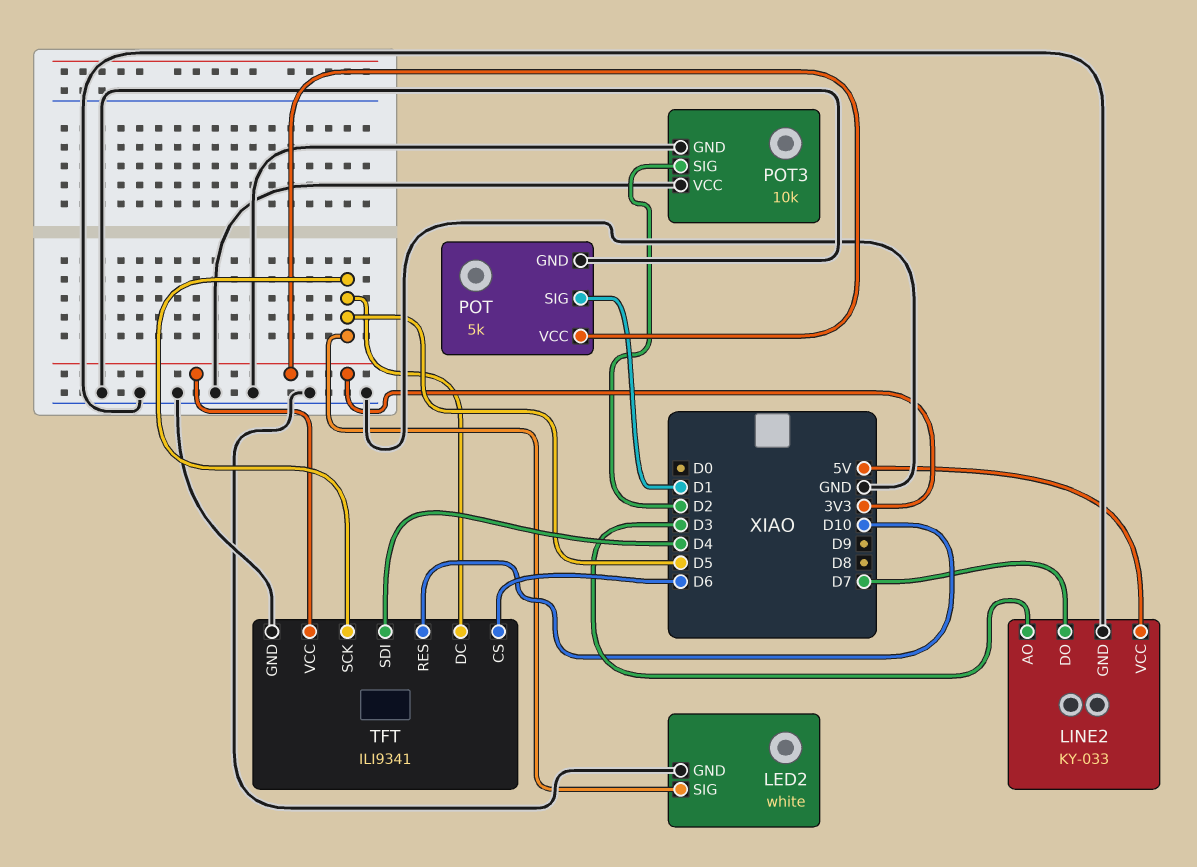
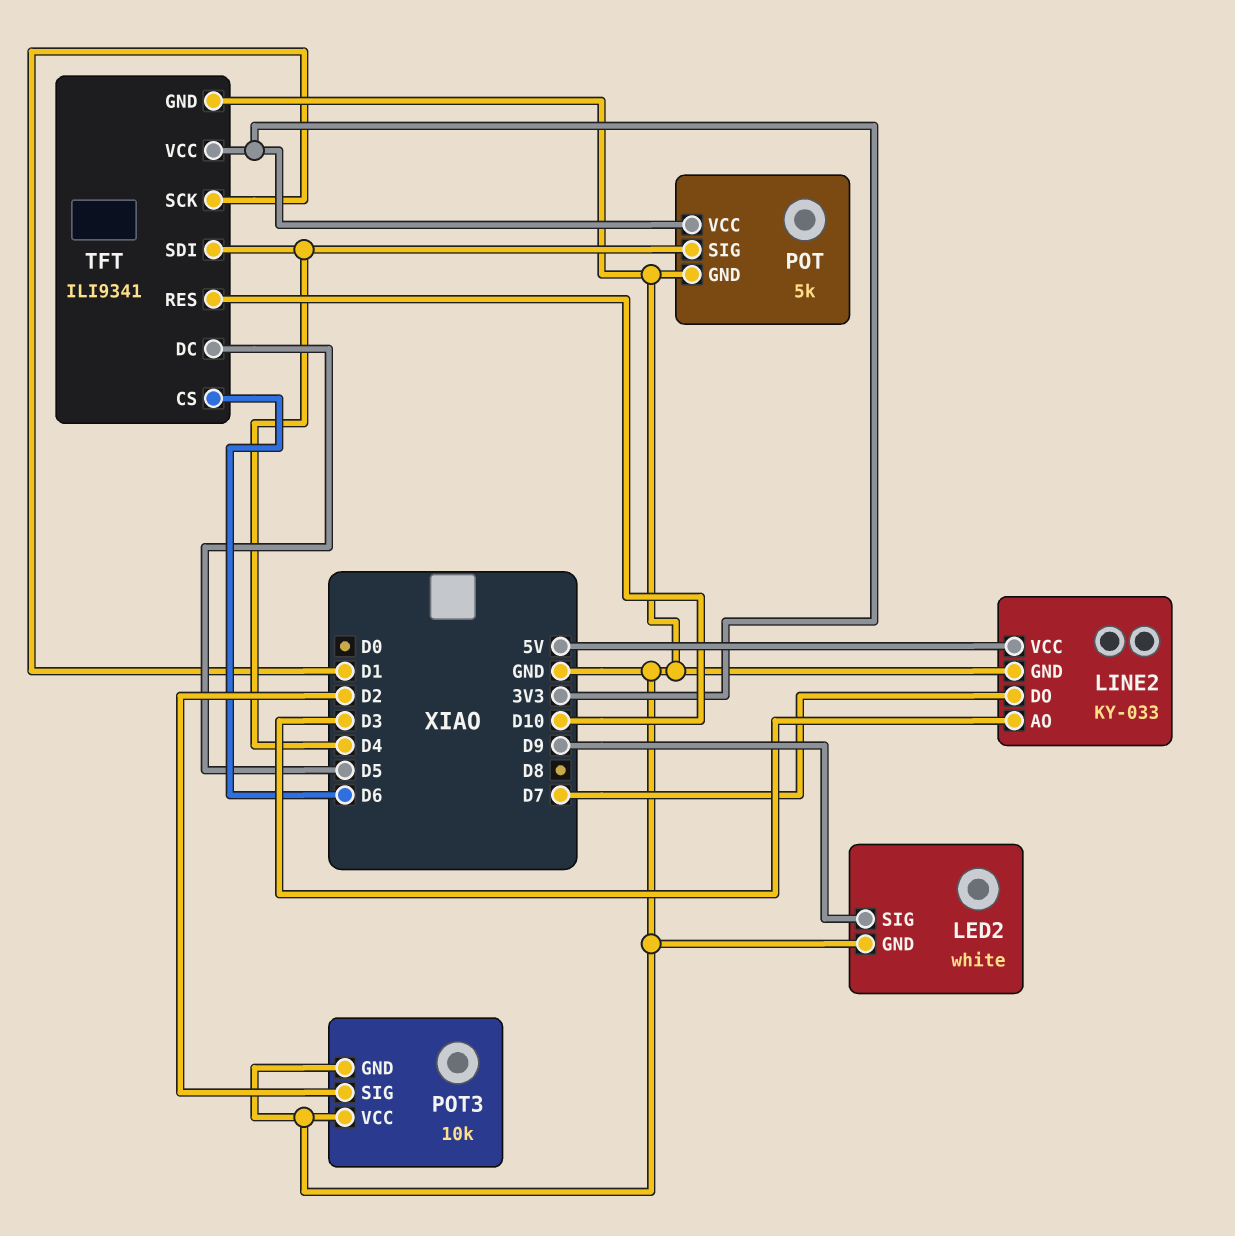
LED2 pin SIG: D5 -> D9
POT pin SIG: D1 -> D4
TFT pin SCK: D5 -> D1

